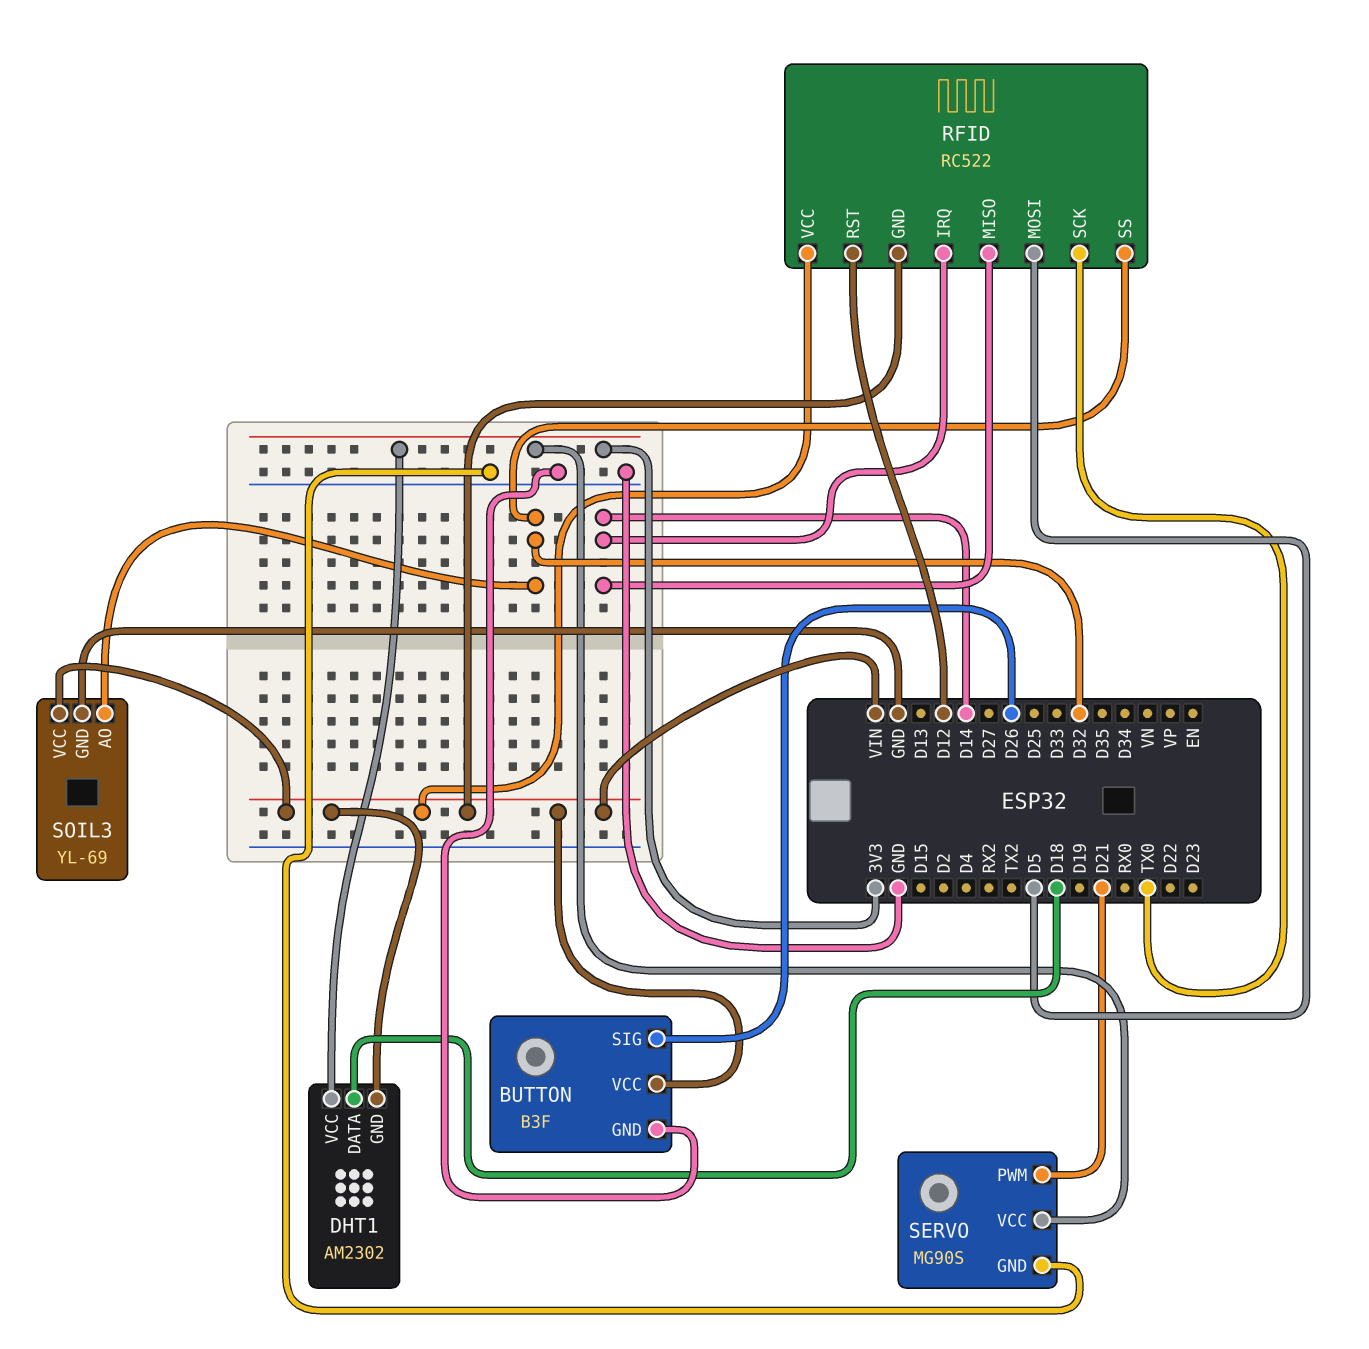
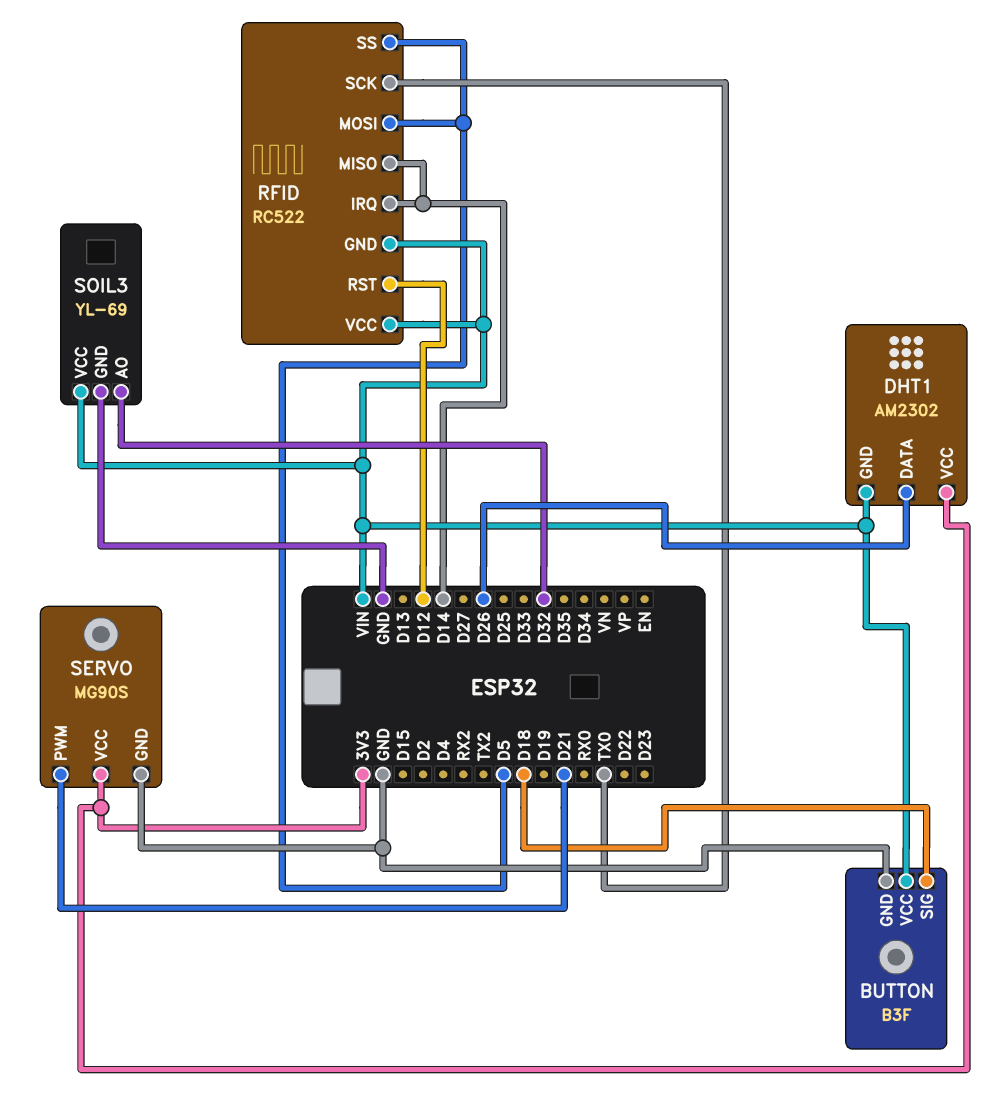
BUTTON pin SIG: D26 -> D18
DHT1 pin DATA: D18 -> D26
RFID pin SS: D32 -> D5

